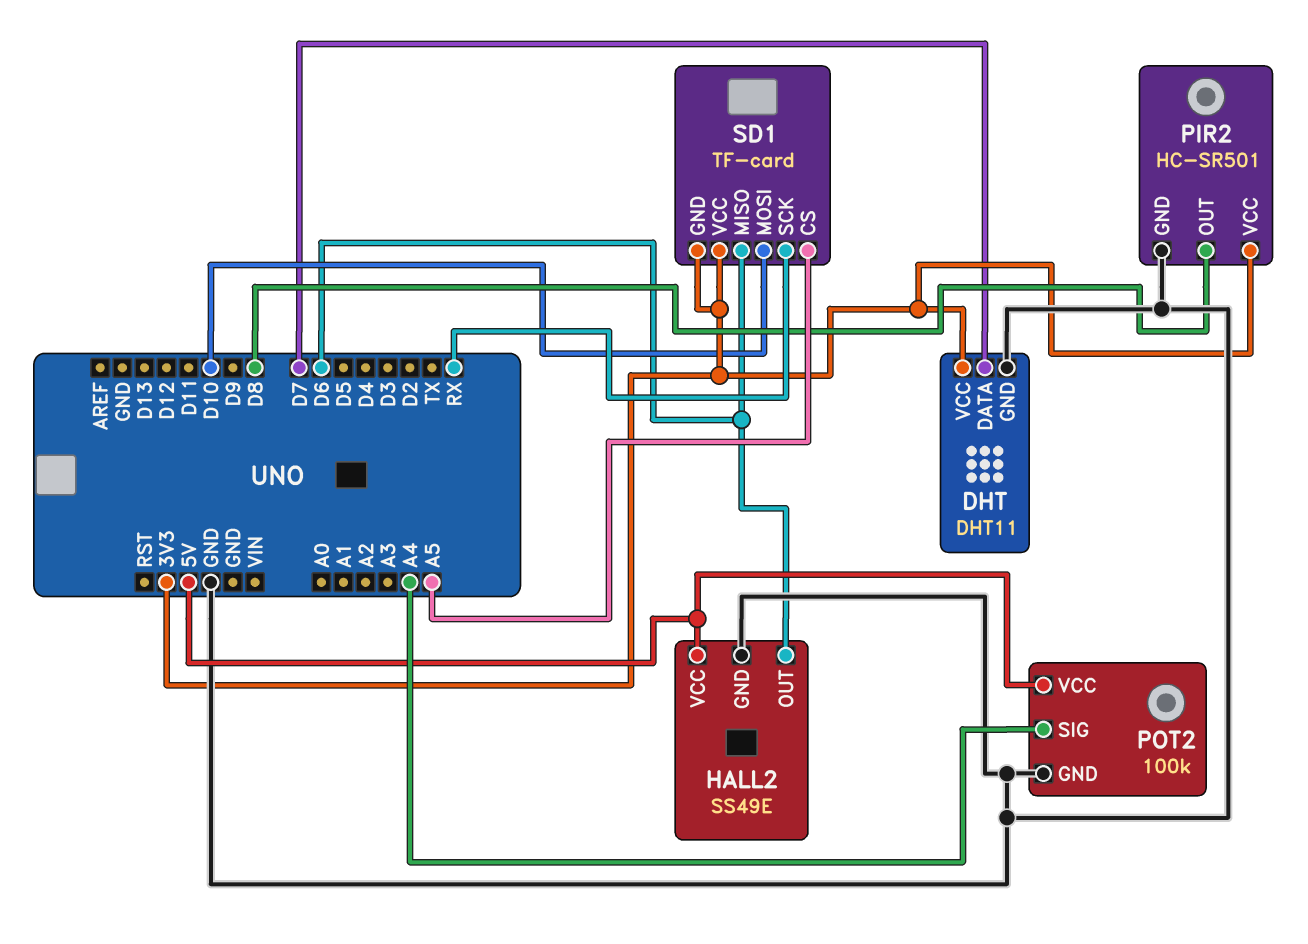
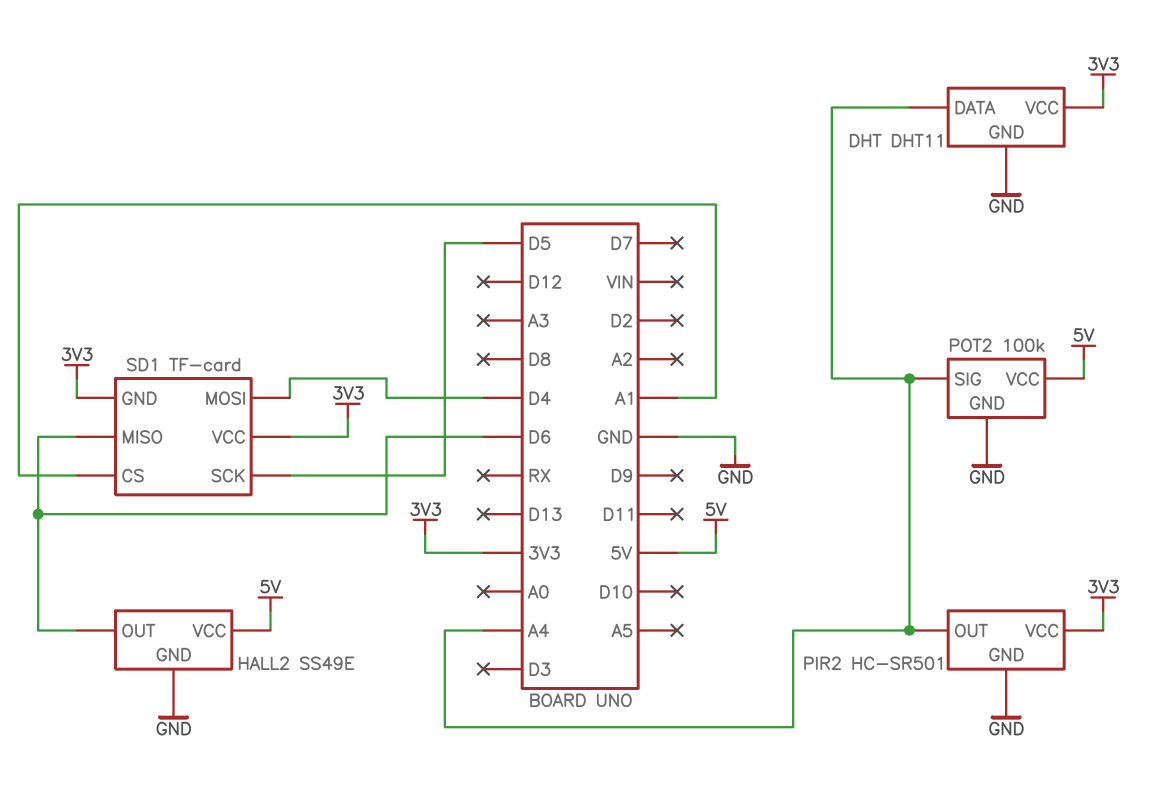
DHT pin DATA: D7 -> A4
PIR2 pin OUT: D8 -> A4
SD1 pin CS: A5 -> A1
SD1 pin MOSI: D10 -> D4
SD1 pin SCK: RX -> D5

